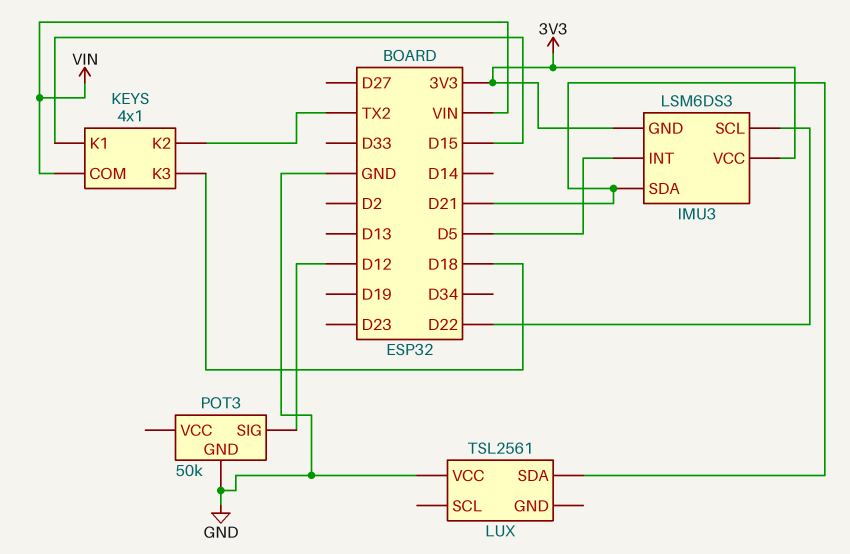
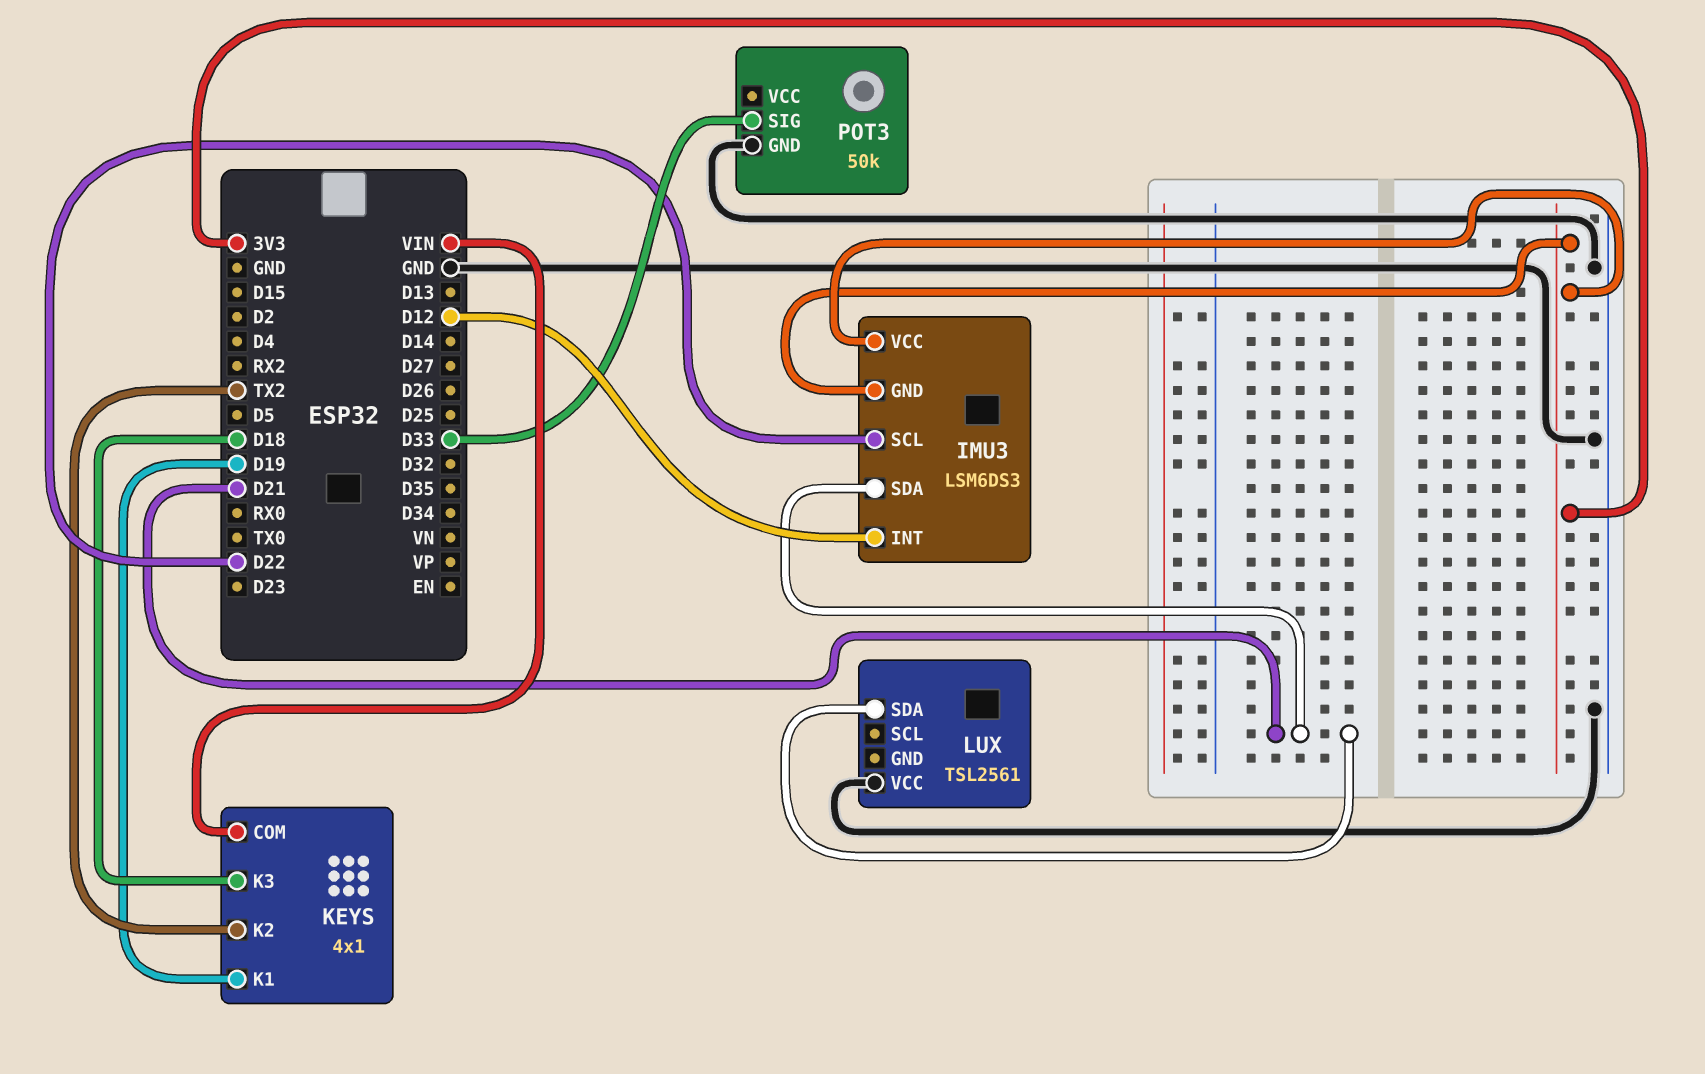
IMU3 pin INT: D5 -> D12
KEYS pin K1: D15 -> D19
POT3 pin SIG: D12 -> D33

